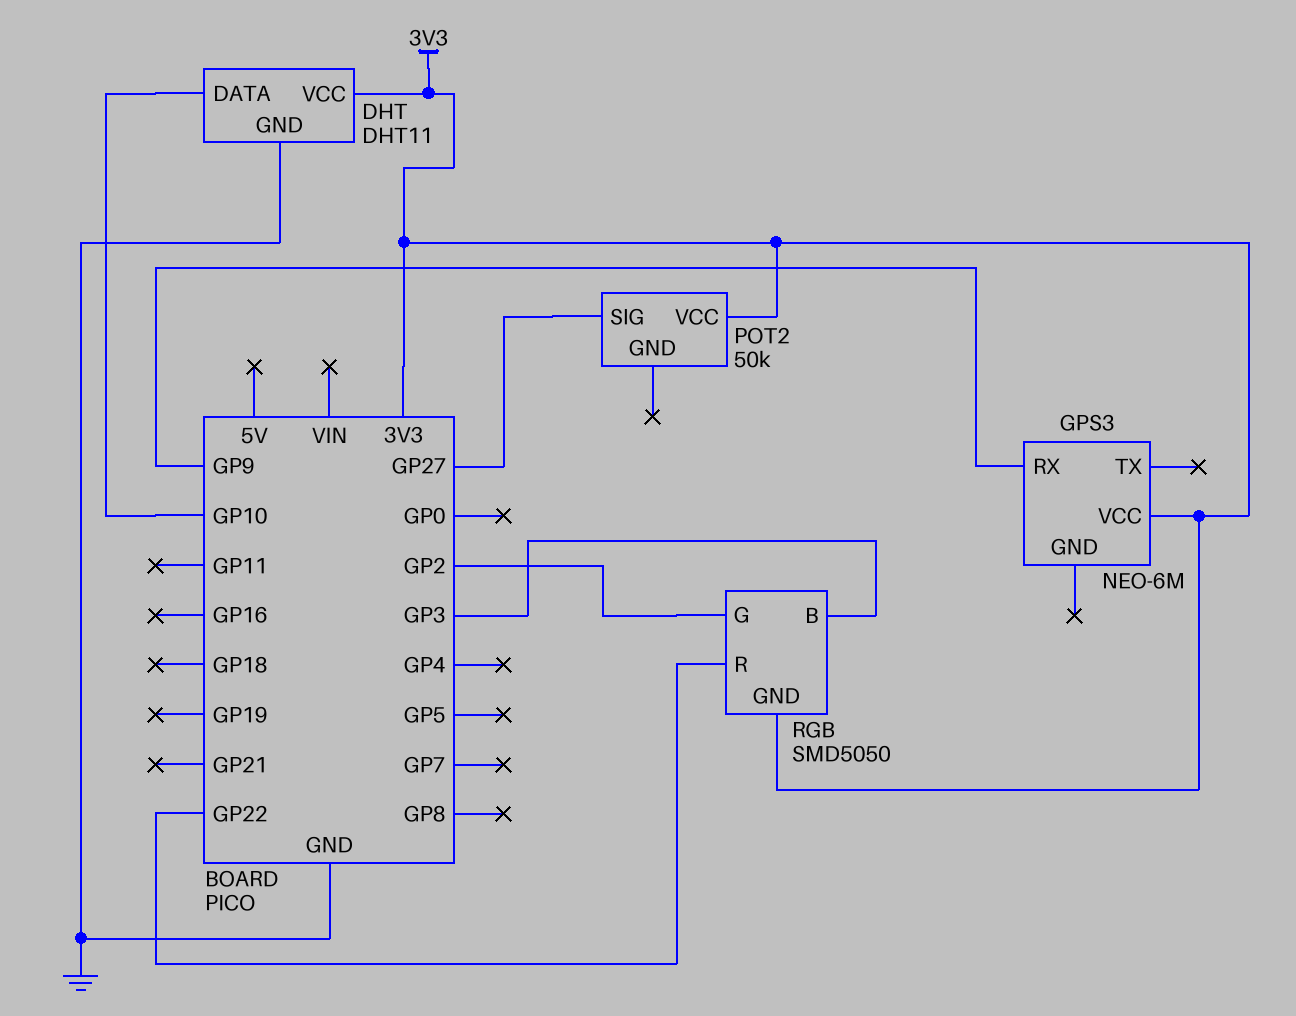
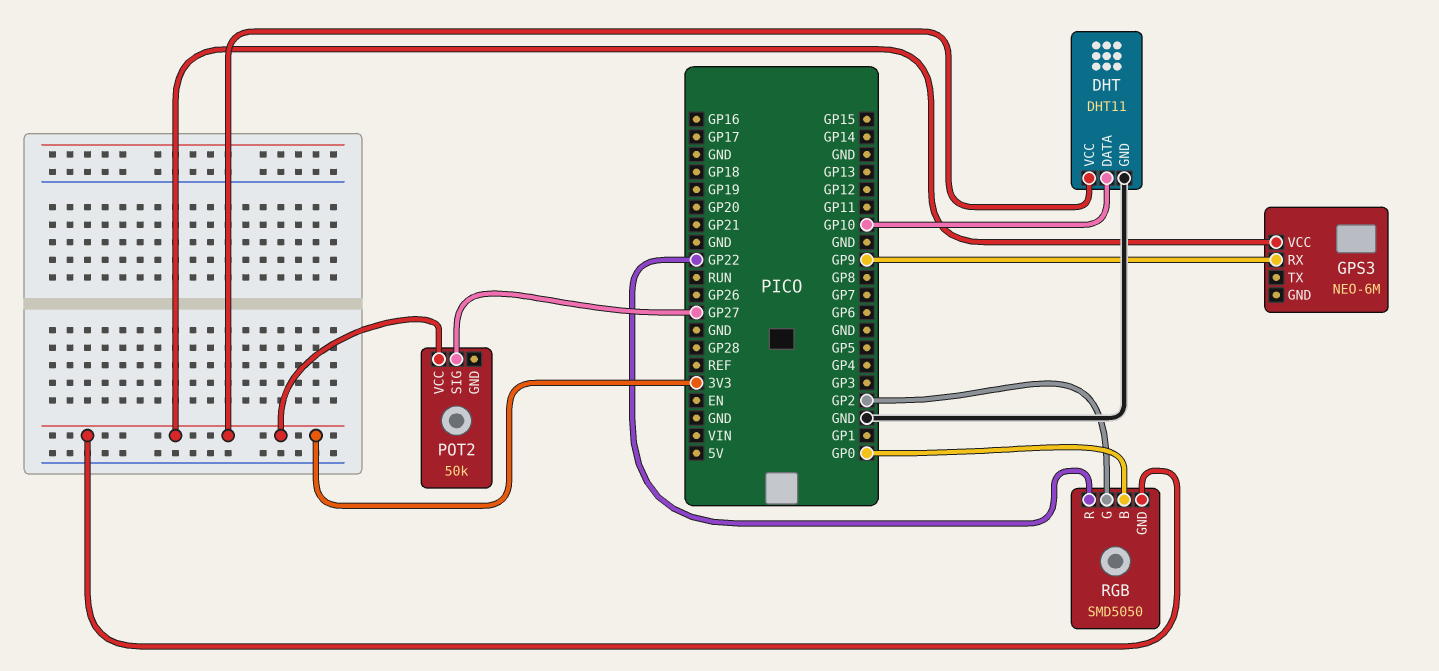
RGB pin B: GP3 -> GP0

